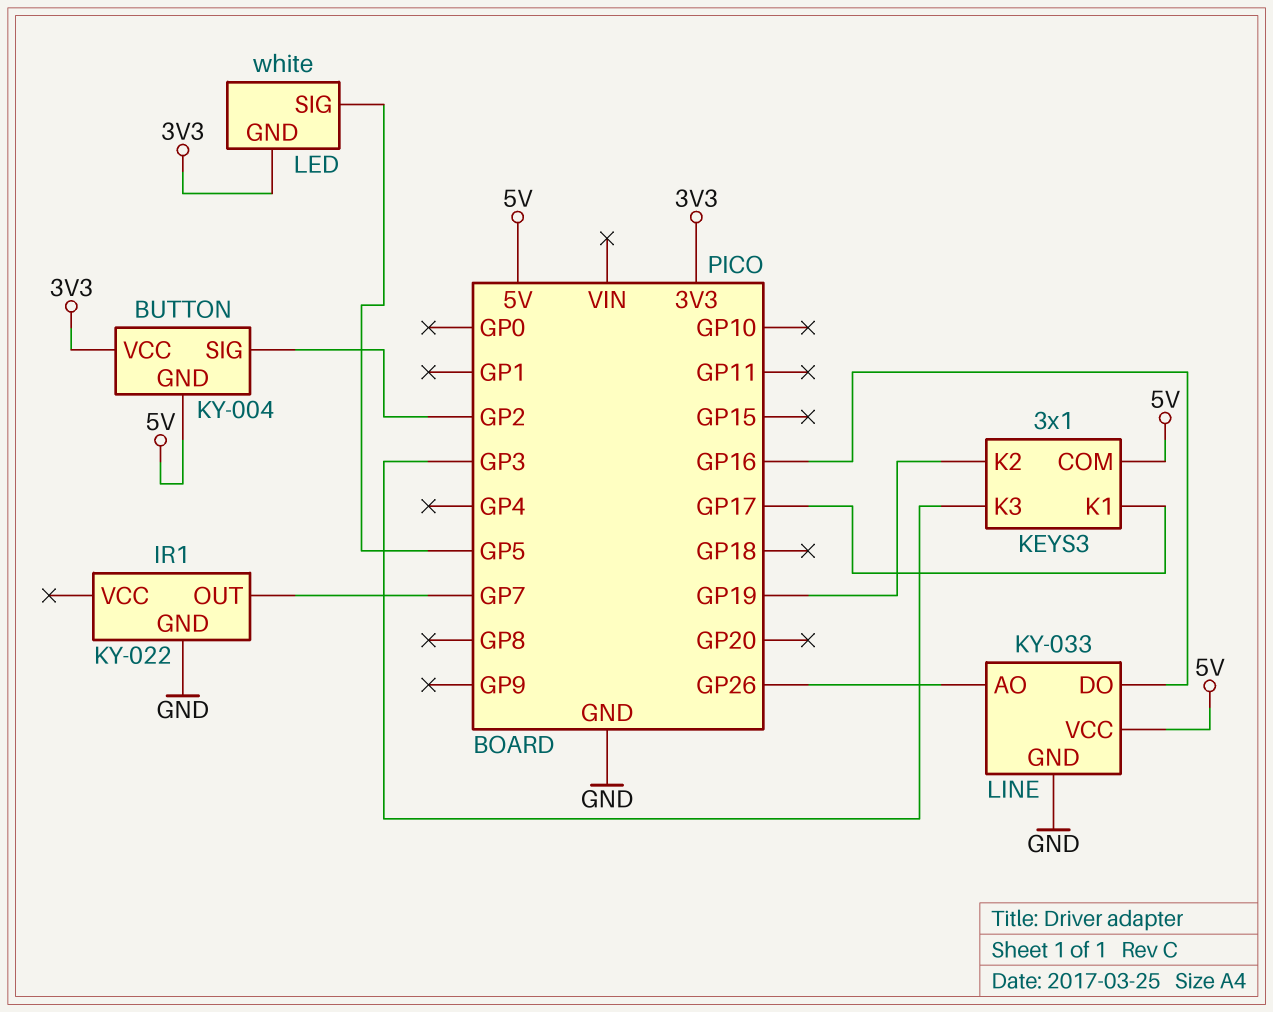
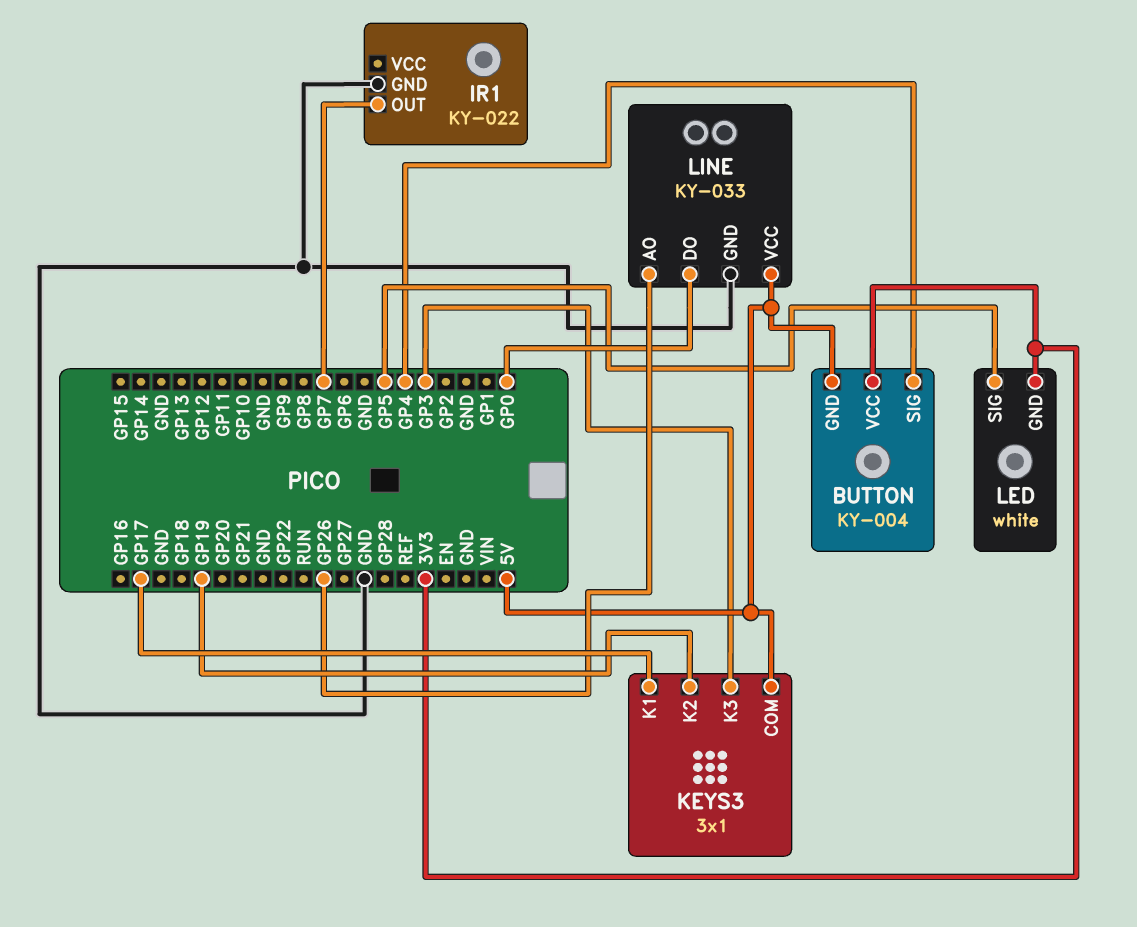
BUTTON pin SIG: GP2 -> GP4
LINE pin DO: GP16 -> GP0

